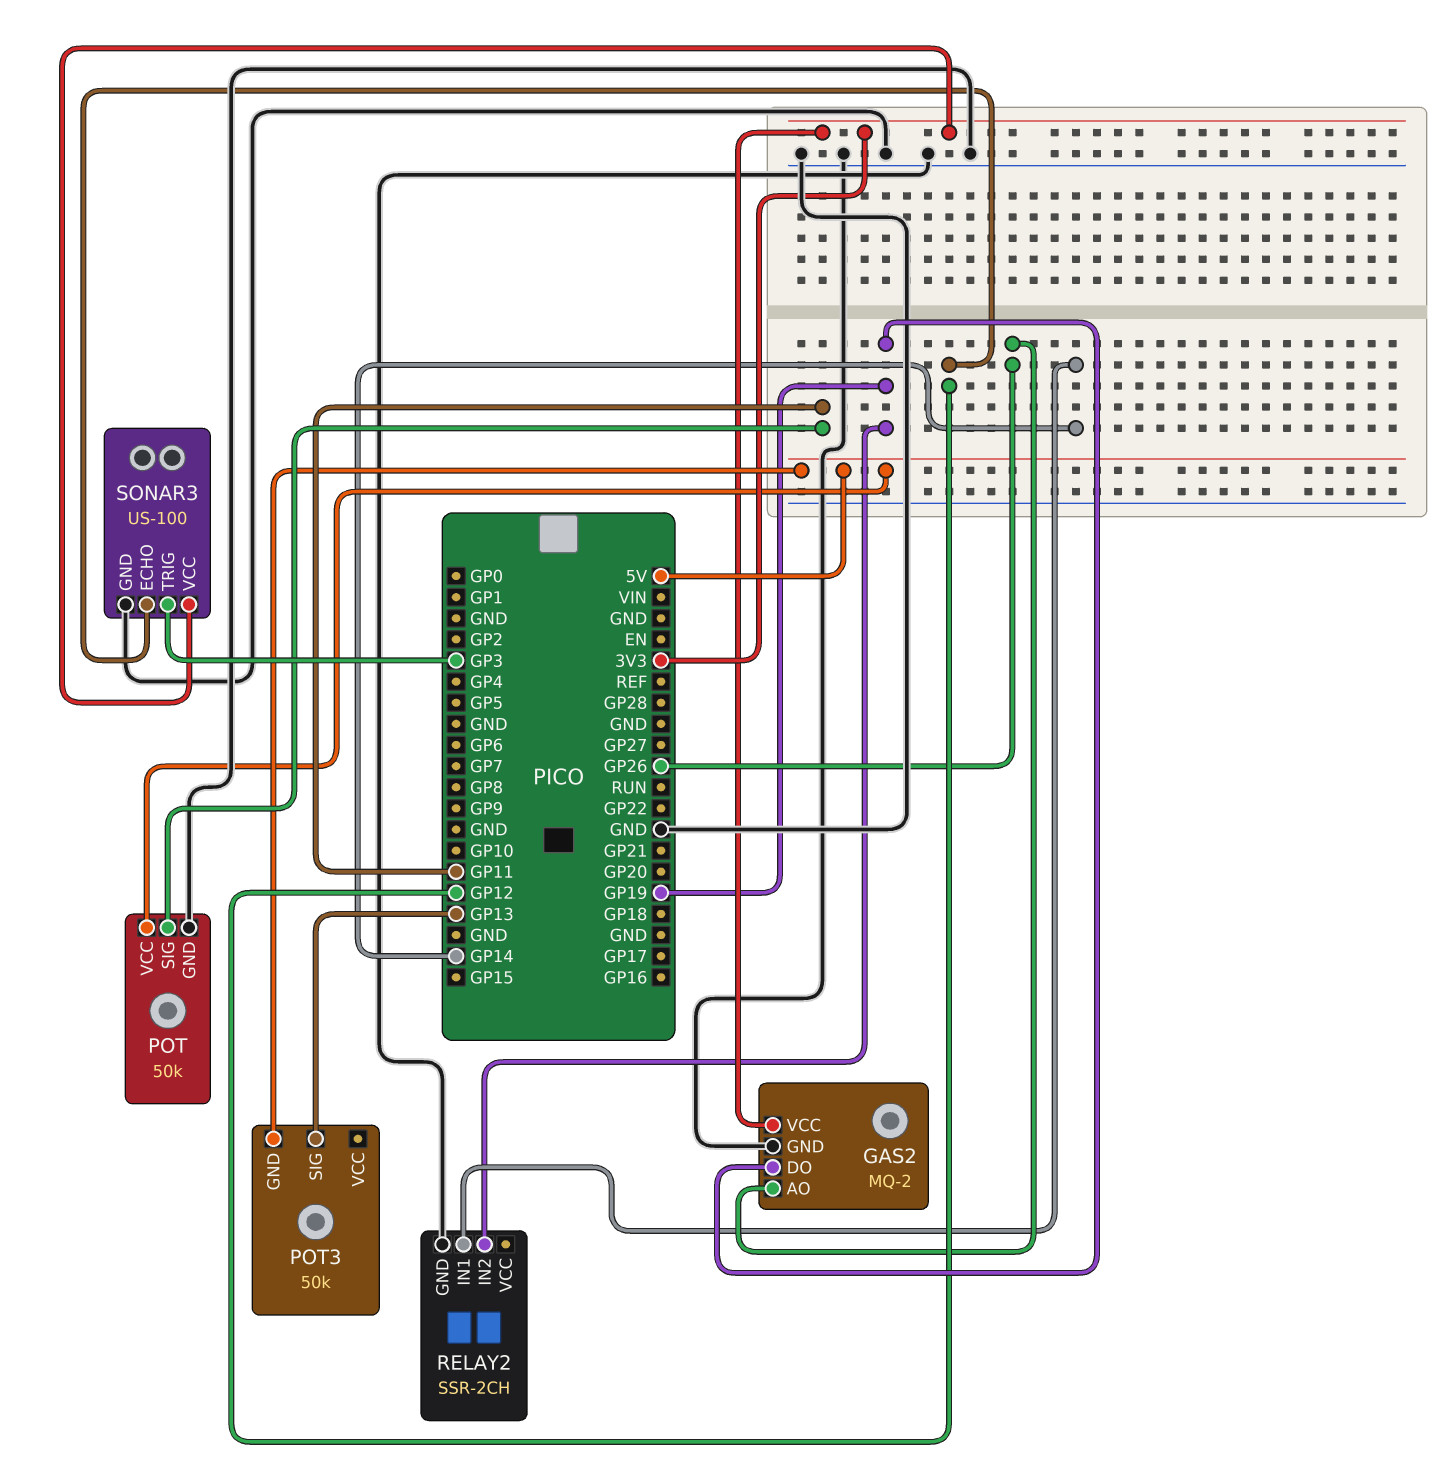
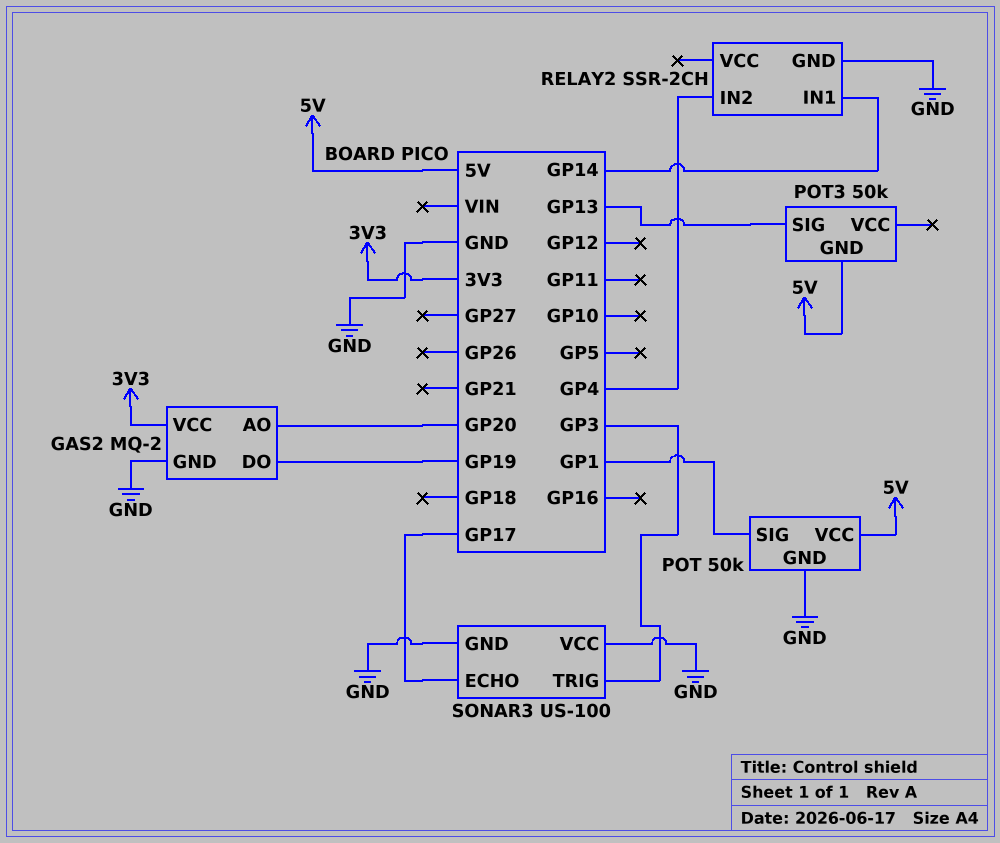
GAS2 pin AO: GP26 -> GP20
POT pin SIG: GP11 -> GP1
RELAY2 pin IN2: GP19 -> GP4
SONAR3 pin ECHO: GP12 -> GP17
SONAR3 pin VCC: 3V3 -> GND

